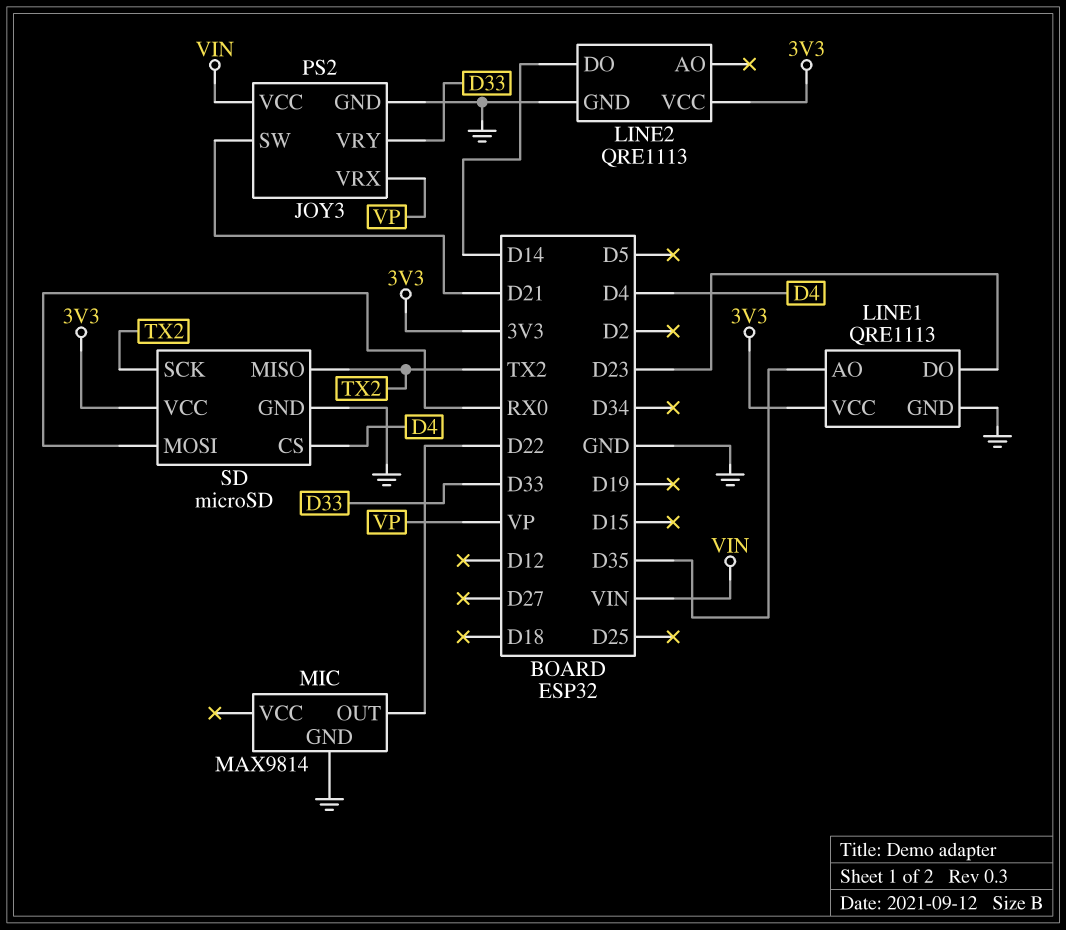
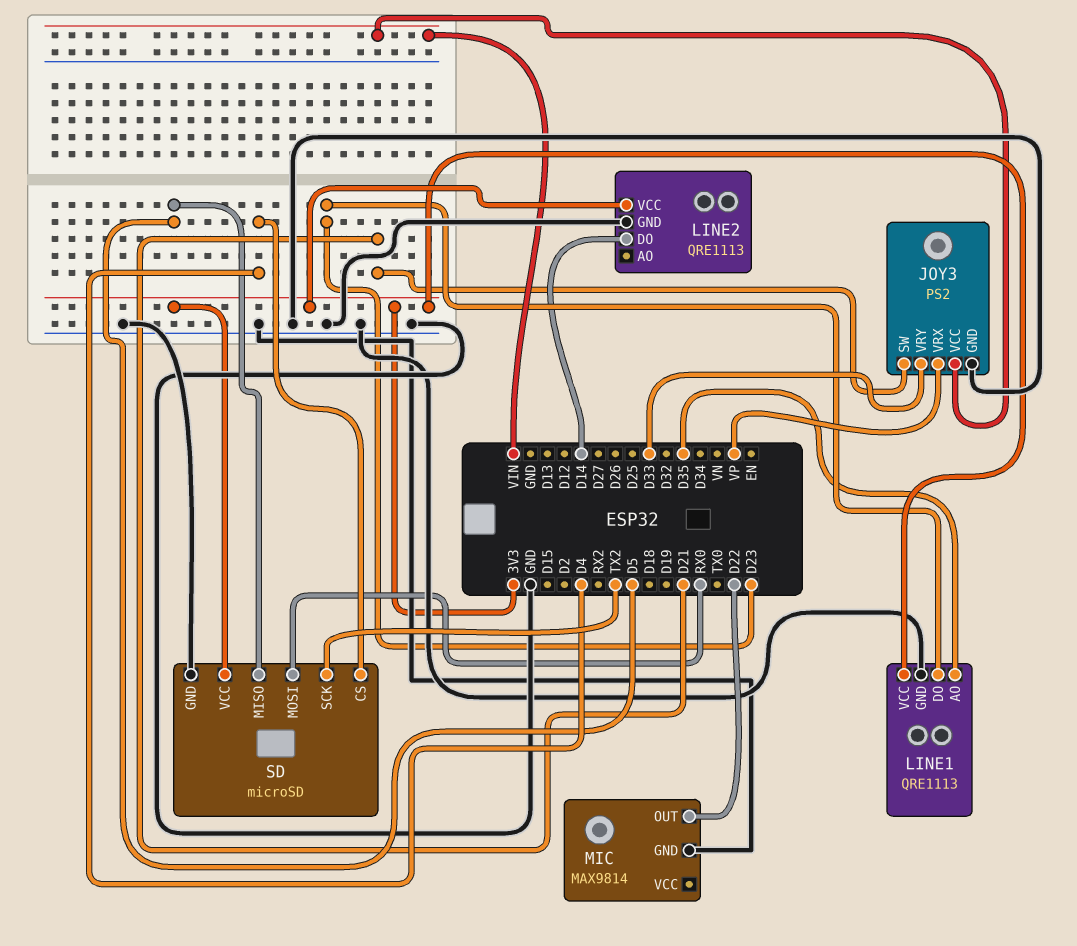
SD pin MISO: TX2 -> D5

